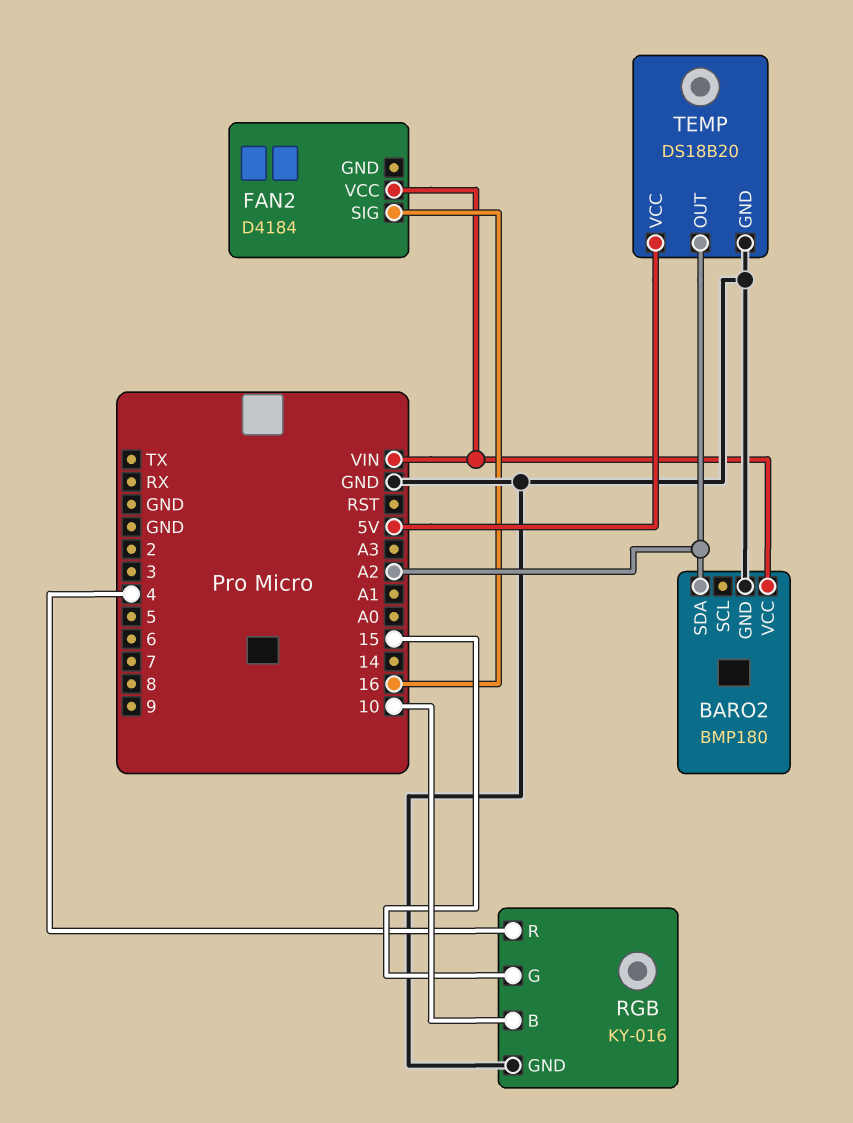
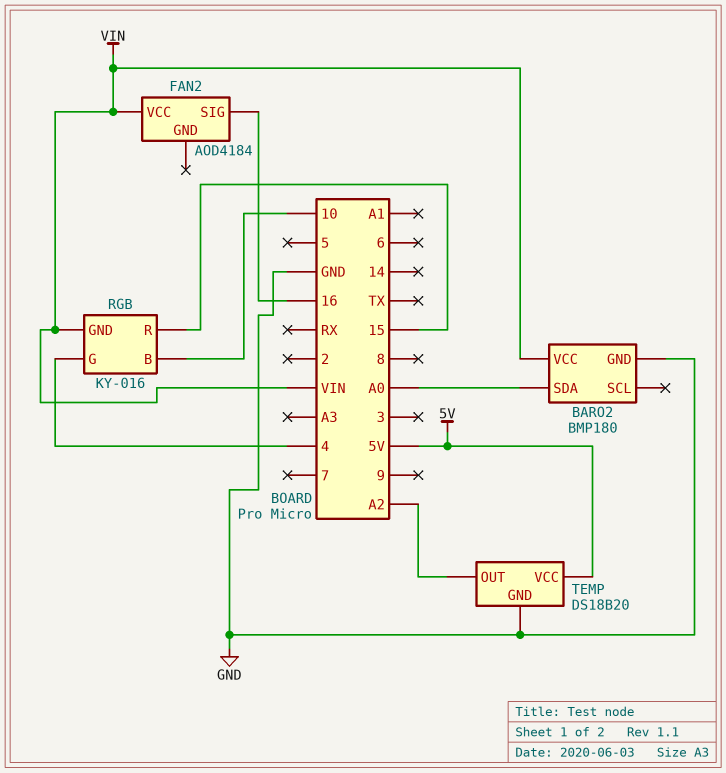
BARO2 pin SDA: A2 -> A0
FAN2: D4184 -> AOD4184
RGB pin G: 15 -> 4
RGB pin GND: GND -> VIN
RGB pin R: 4 -> 15

